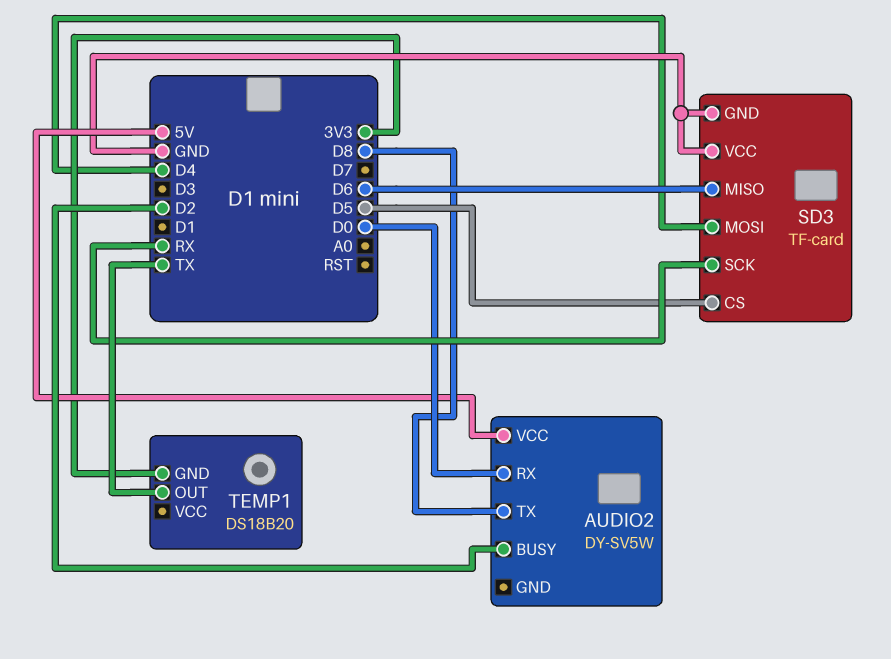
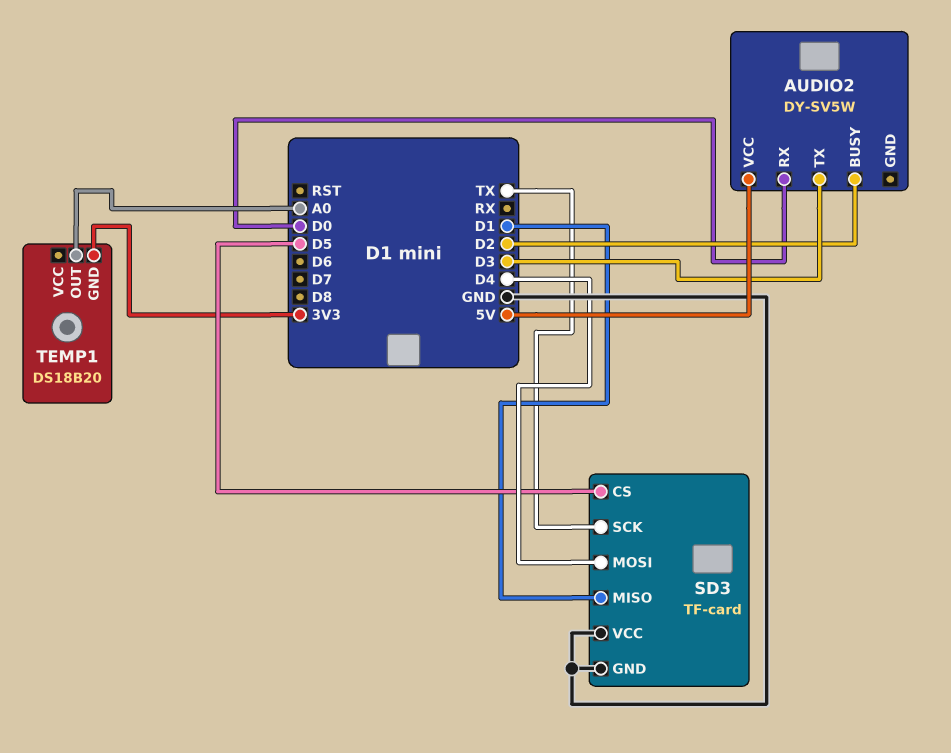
AUDIO2 pin TX: D8 -> D3
SD3 pin MISO: D6 -> D1
SD3 pin SCK: RX -> TX
TEMP1 pin OUT: TX -> A0

